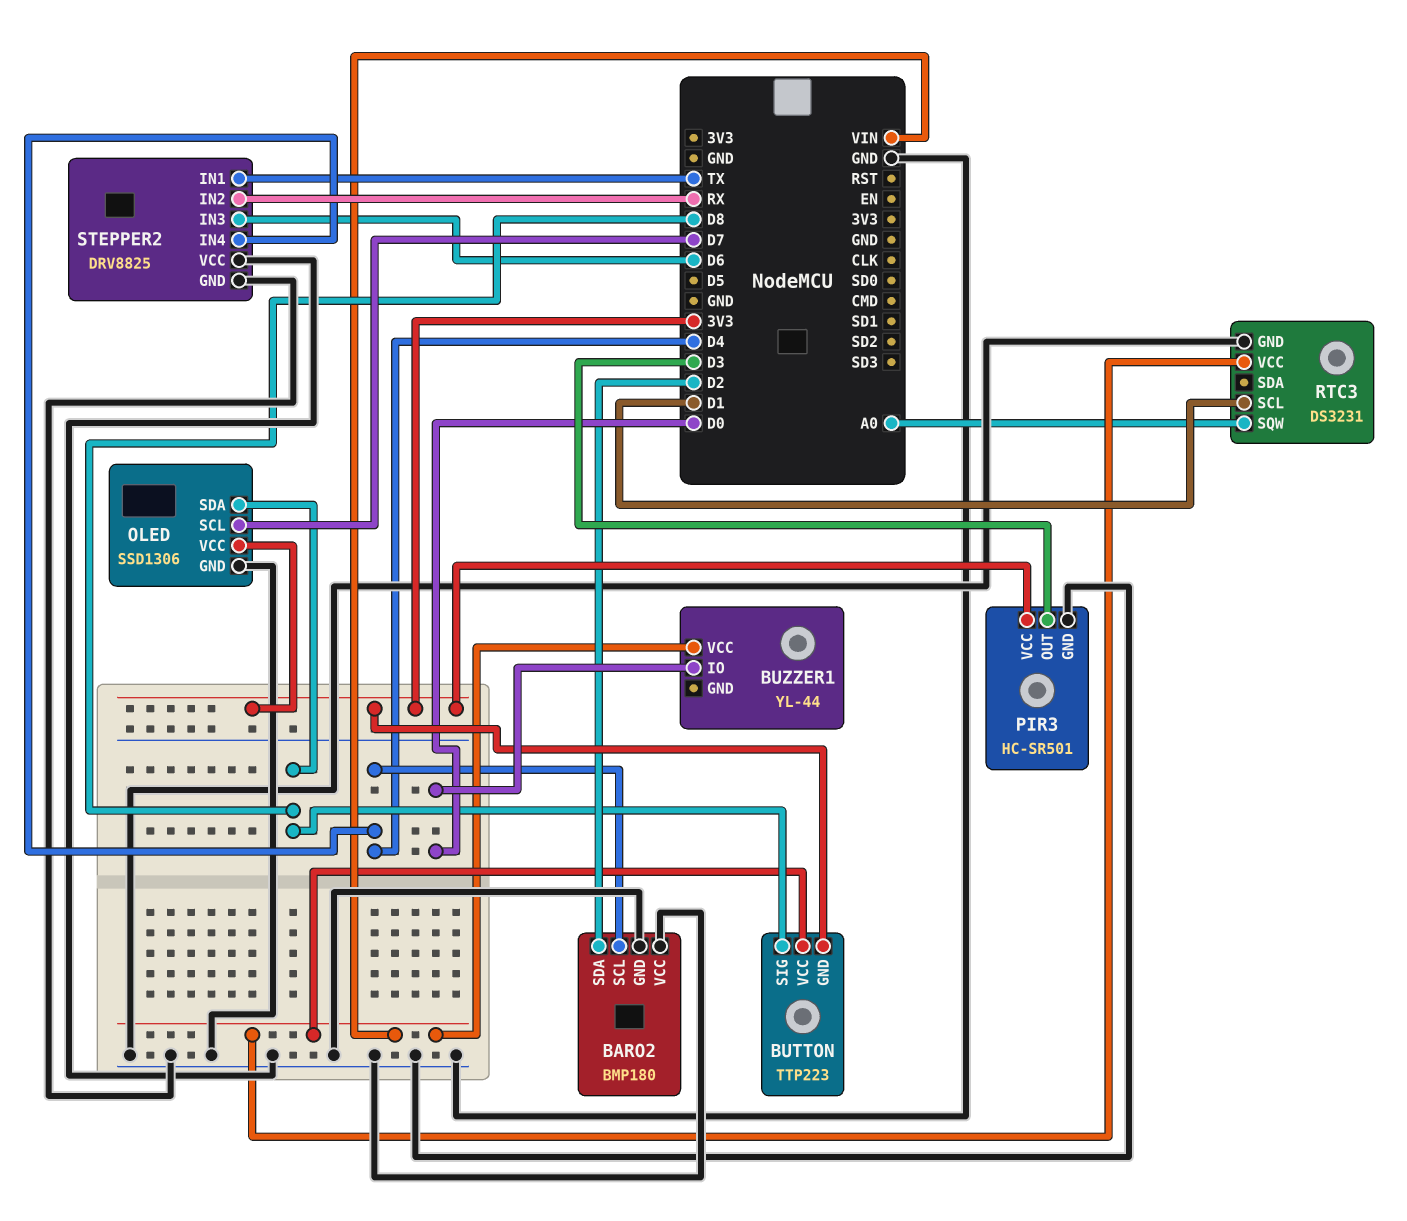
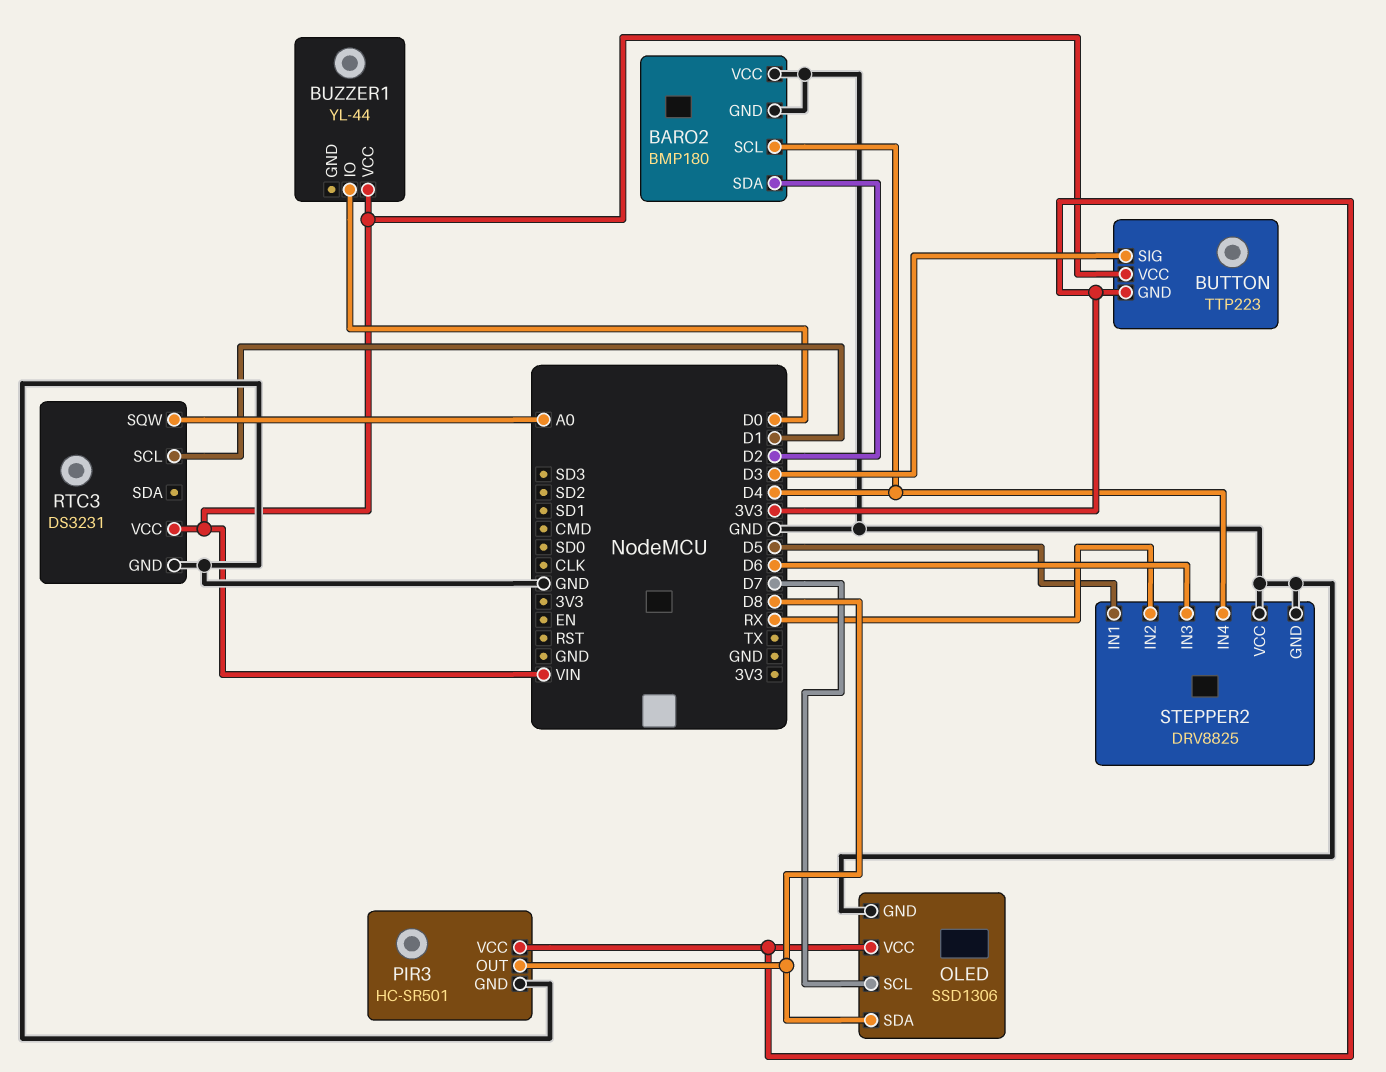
BUTTON pin SIG: D8 -> D3
PIR3 pin OUT: D3 -> D8
STEPPER2 pin IN1: TX -> D5

